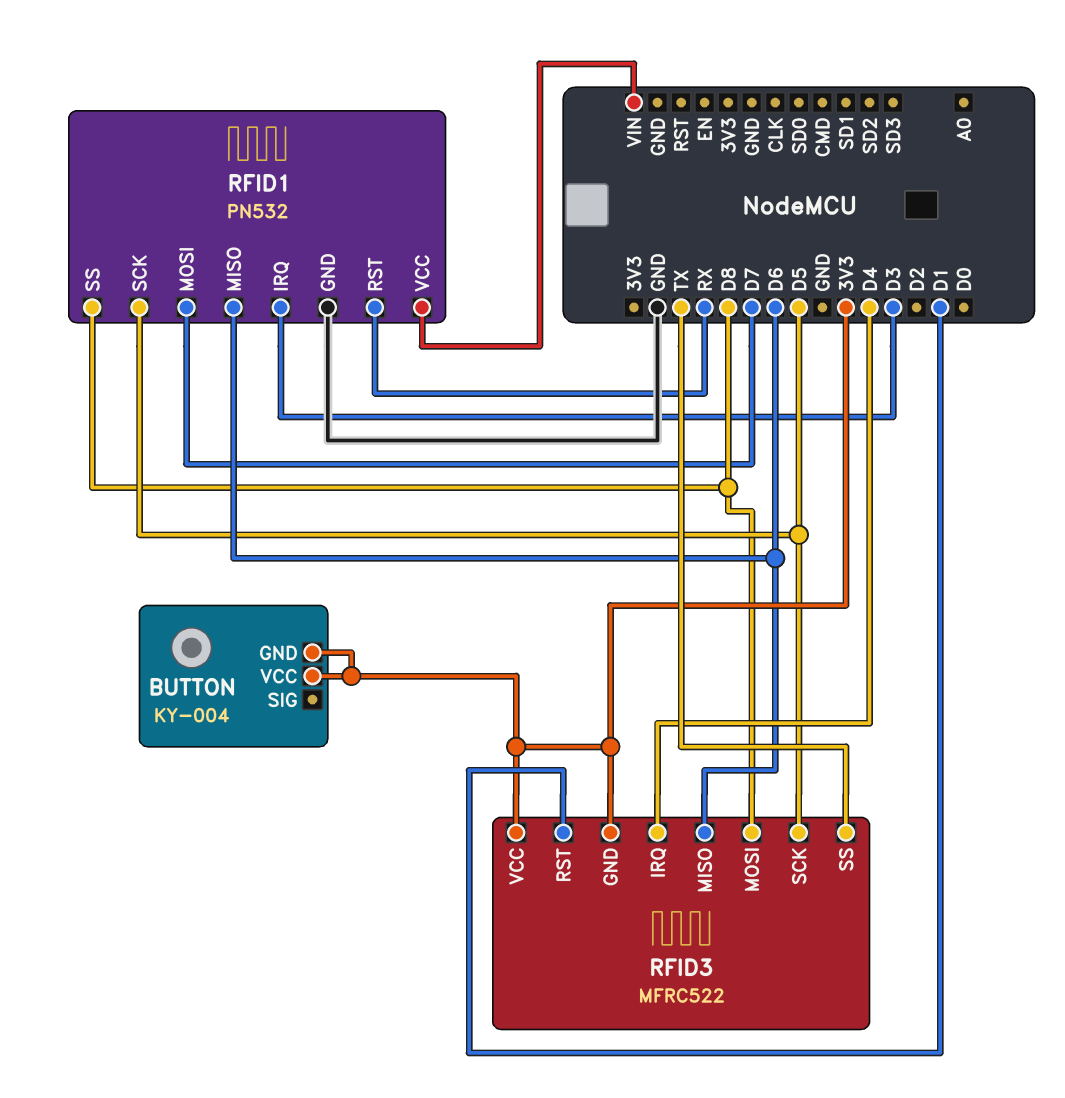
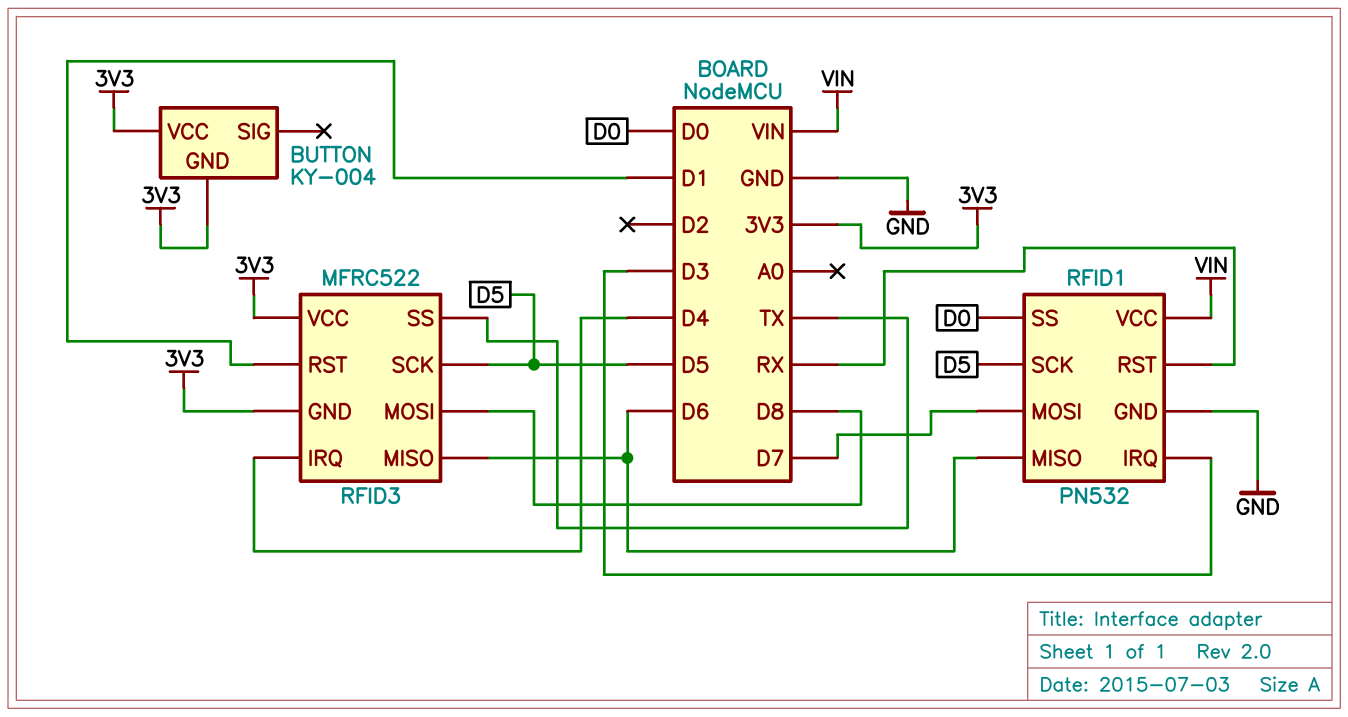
RFID1 pin SS: D8 -> D0

